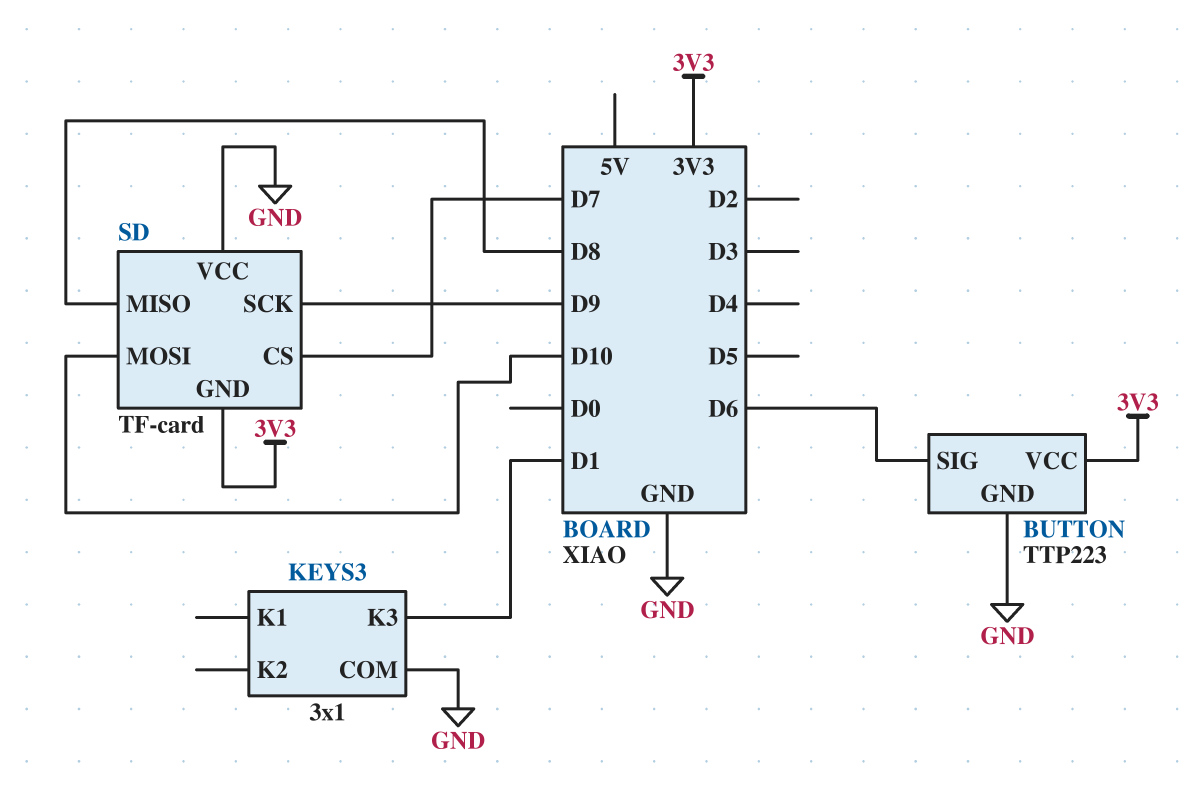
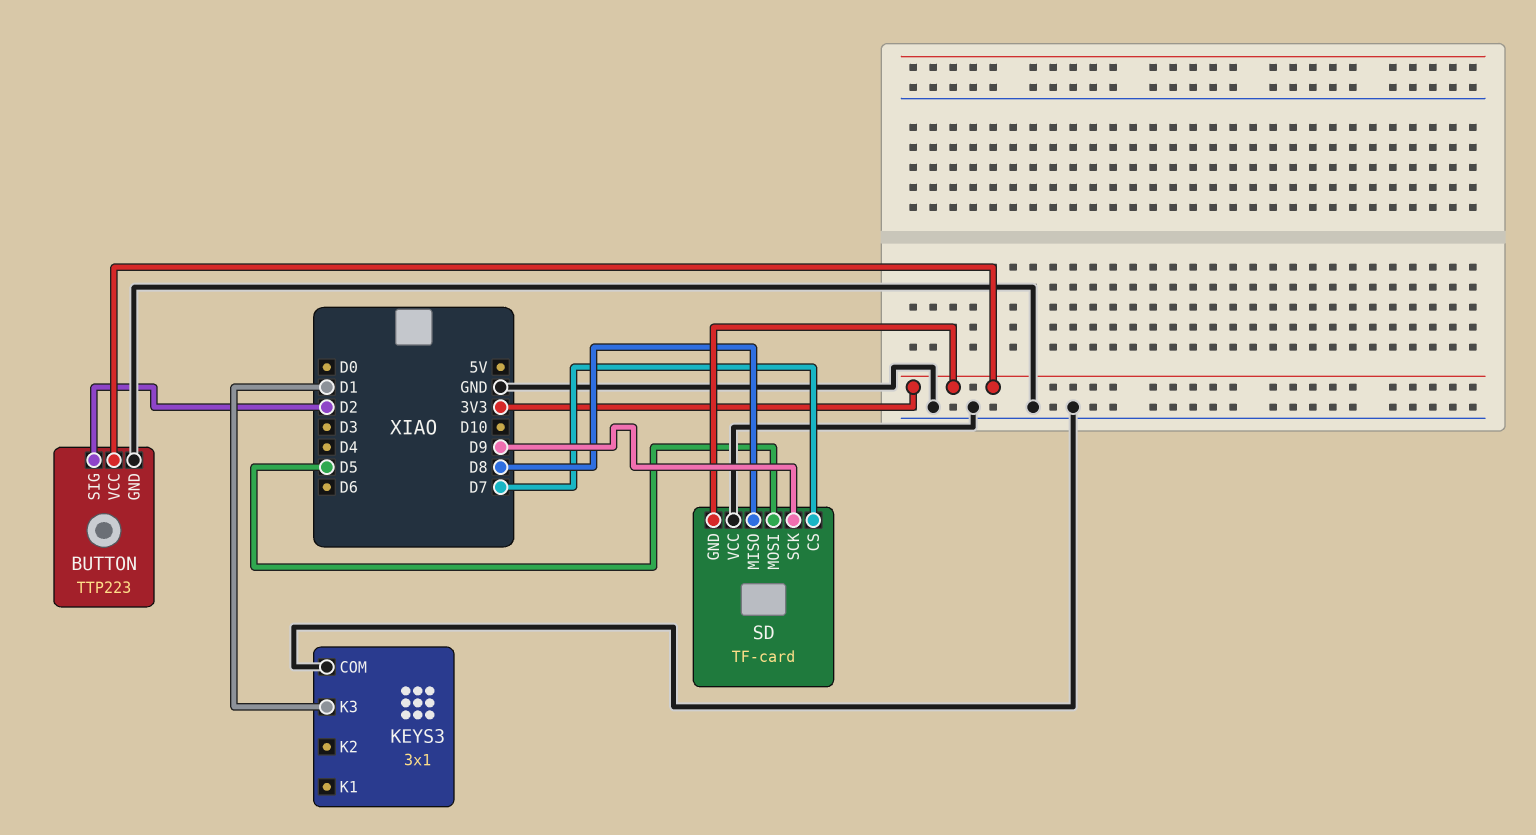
BUTTON pin SIG: D6 -> D2
SD pin MOSI: D10 -> D5

